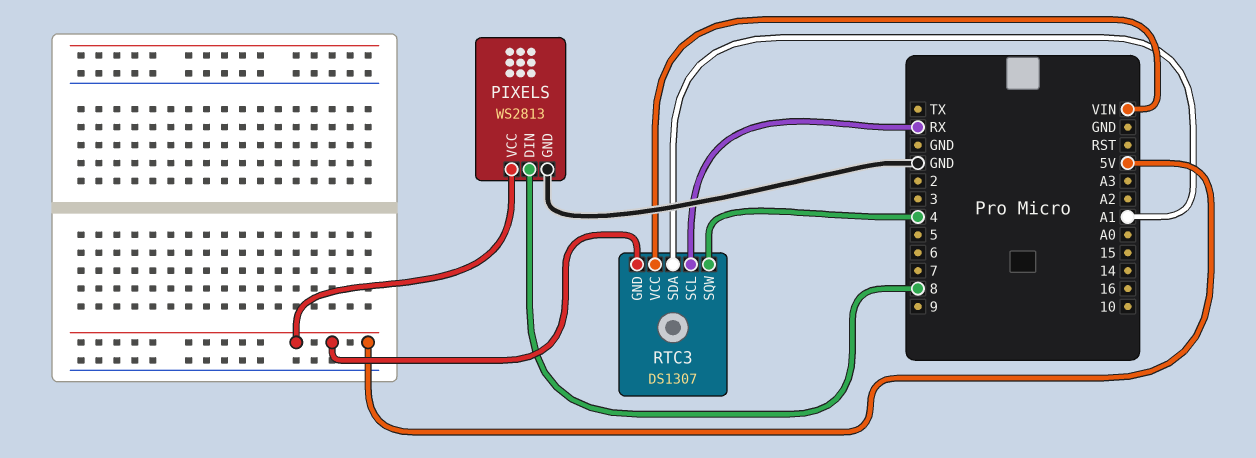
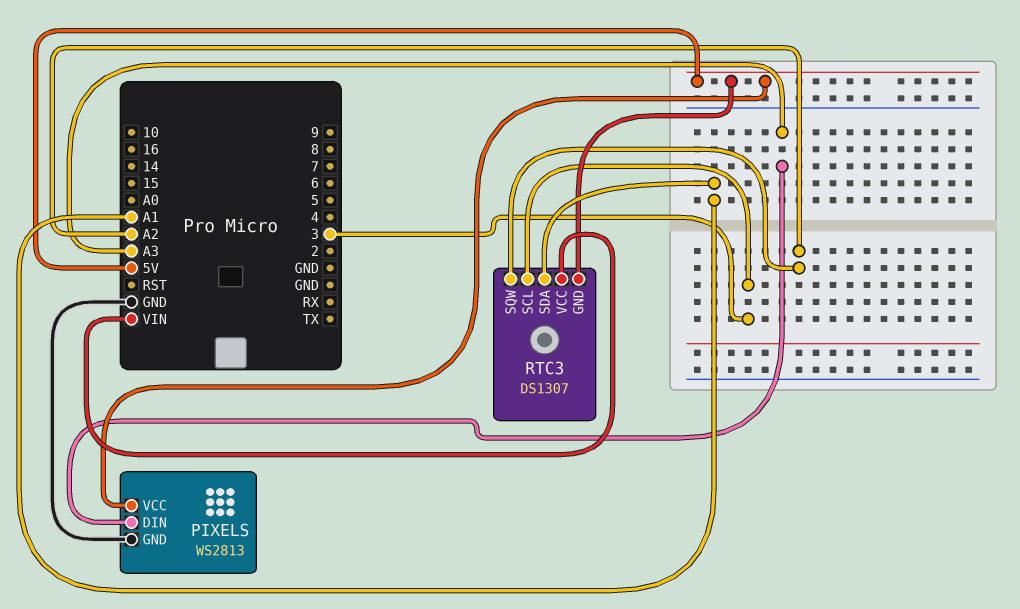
PIXELS pin DIN: 8 -> A3
RTC3 pin SCL: RX -> 3
RTC3 pin SQW: 4 -> A2

